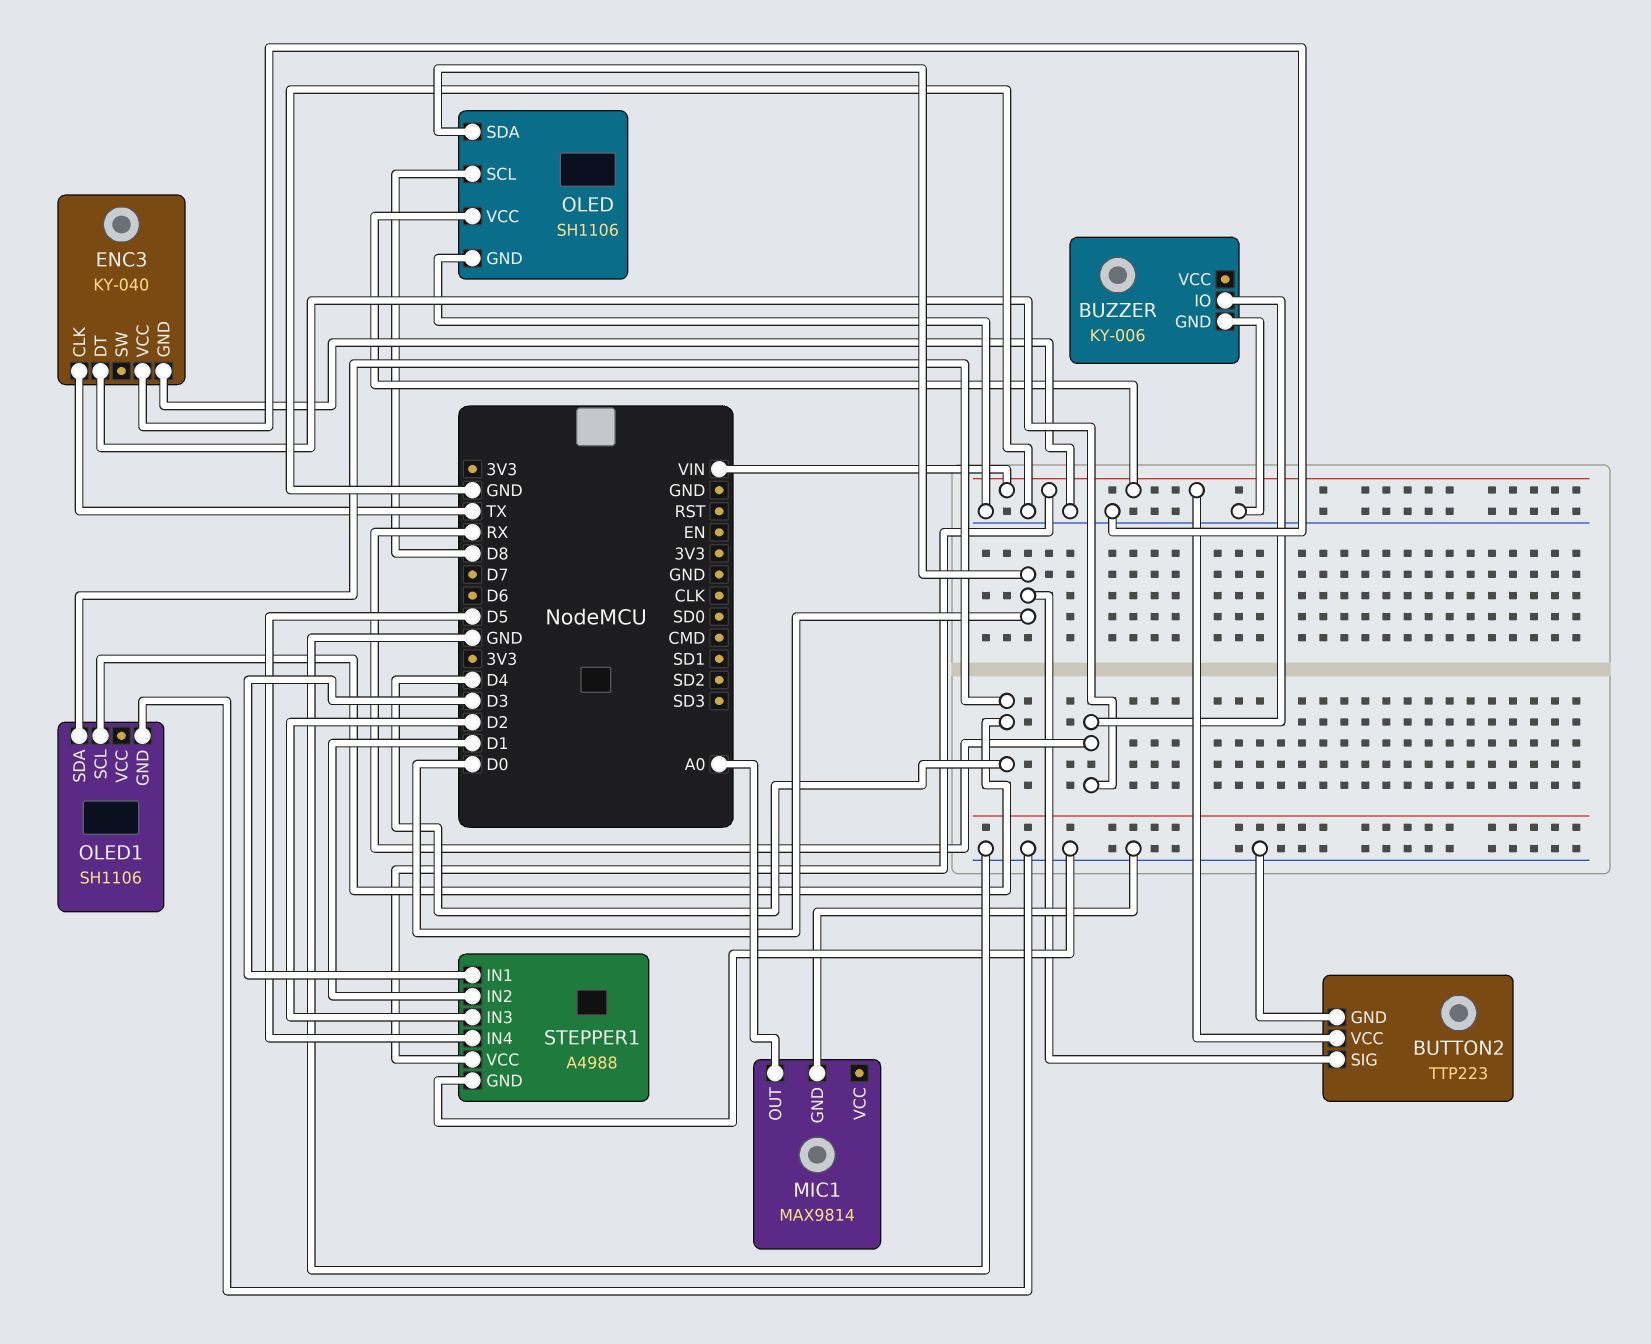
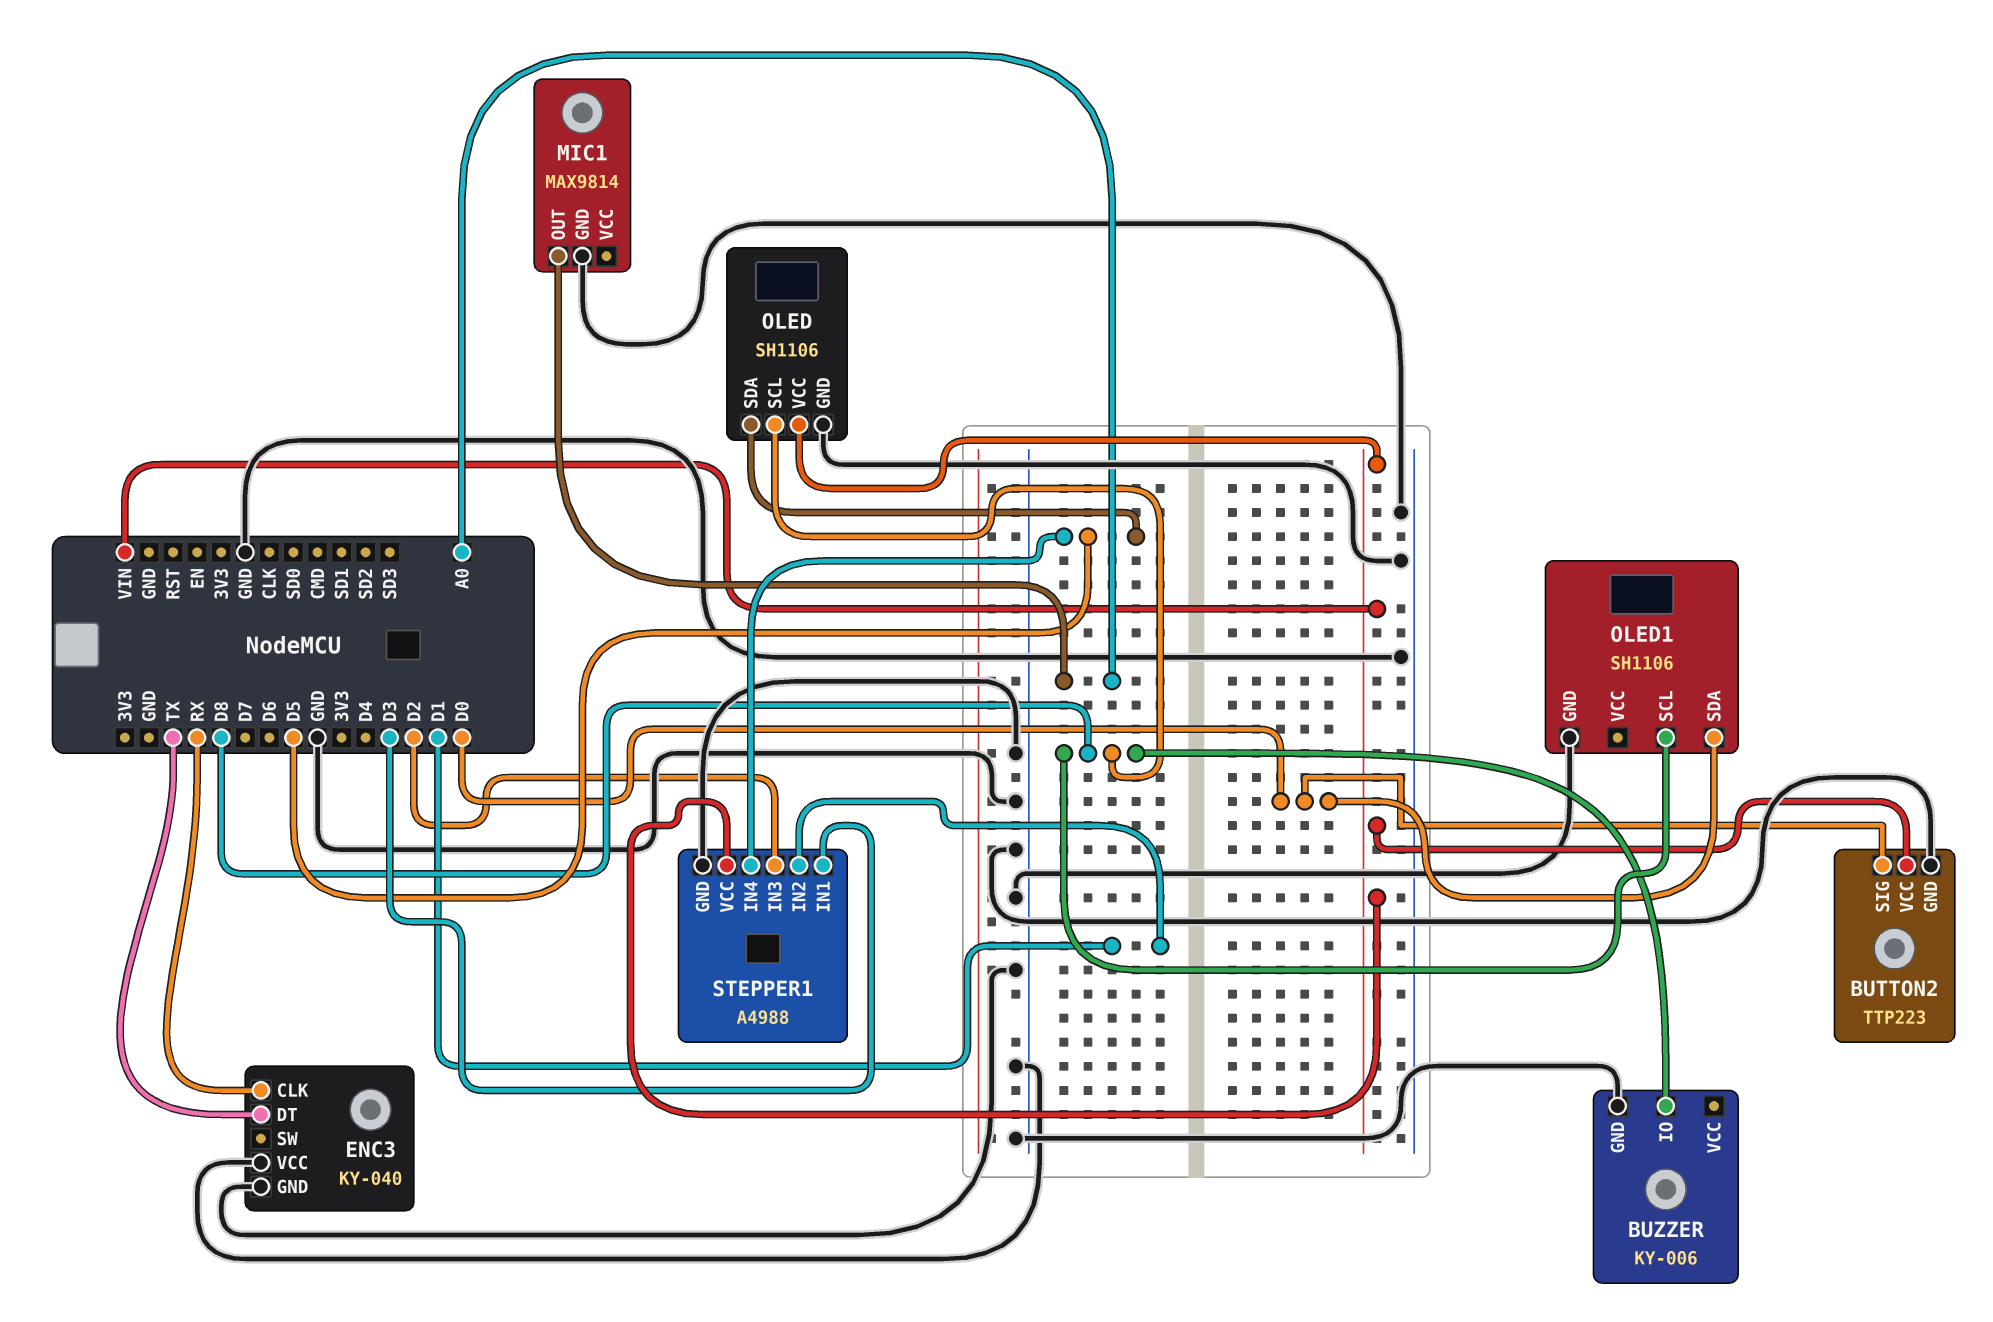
BUZZER pin IO: RX -> D8
ENC3 pin CLK: TX -> RX
ENC3 pin DT: RX -> TX
OLED pin SDA: D0 -> D5
OLED1 pin SCL: D4 -> D8
OLED1 pin SDA: D4 -> D0

